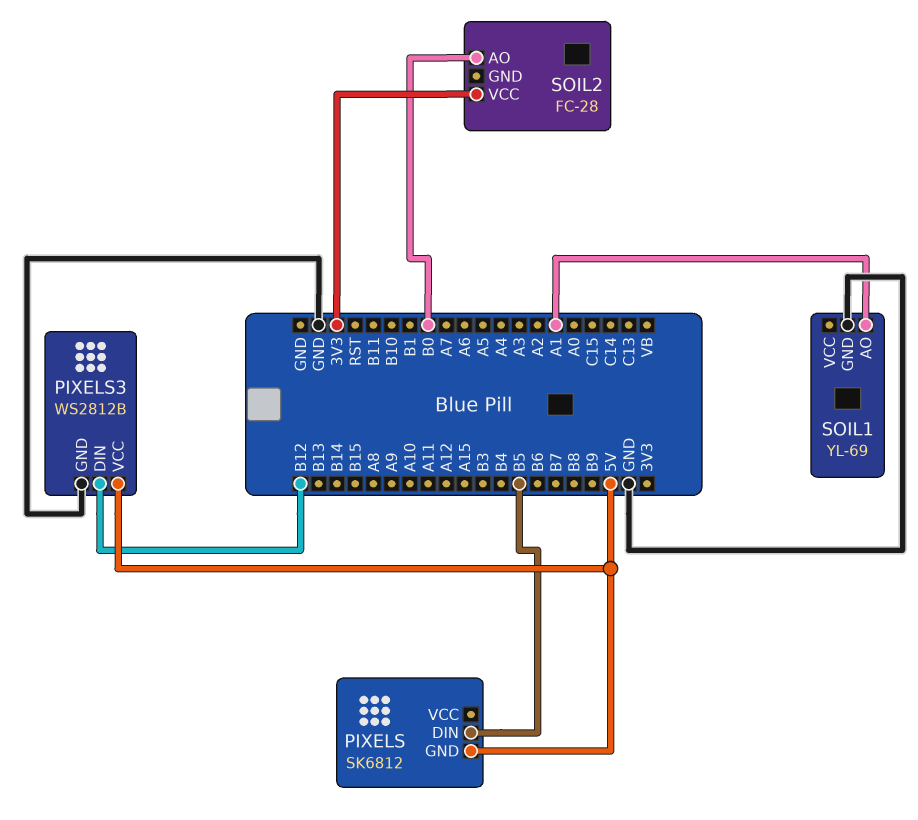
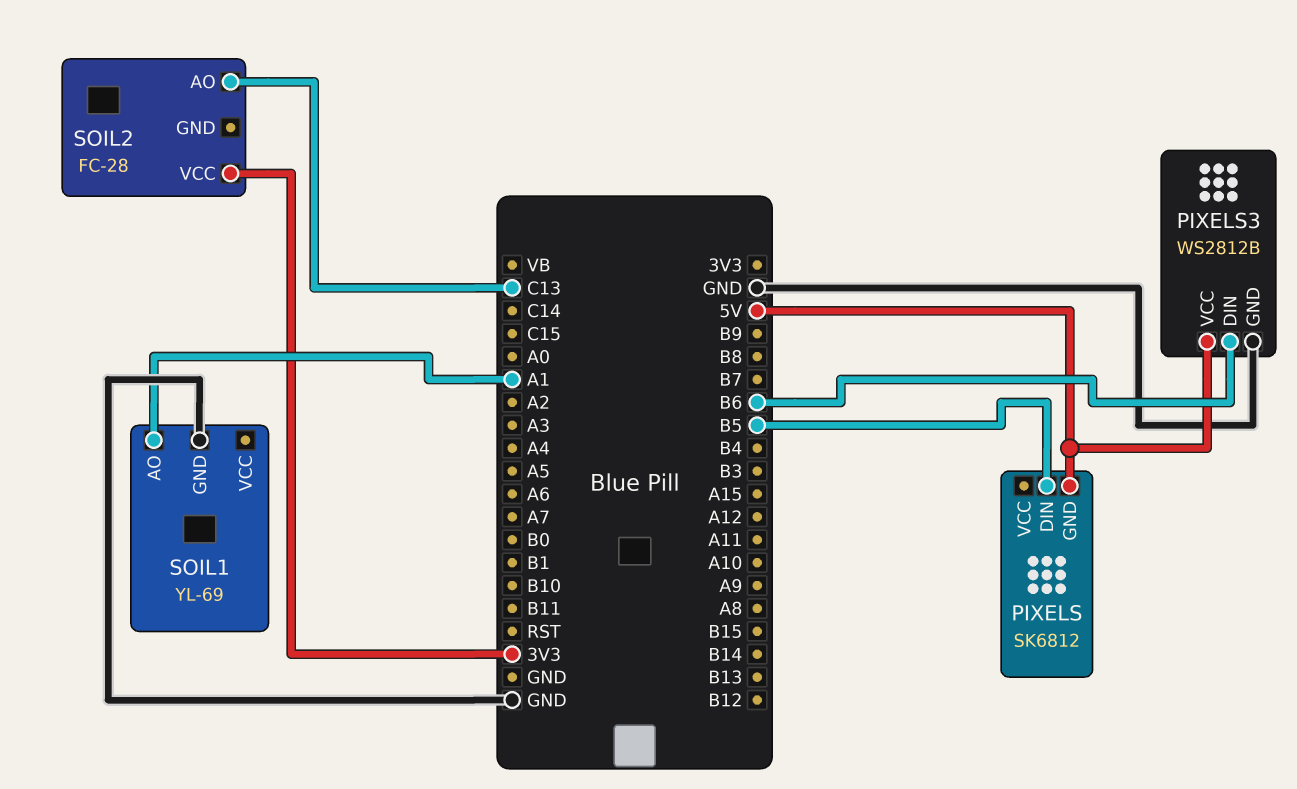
PIXELS3 pin DIN: B12 -> B6
SOIL2 pin AO: B0 -> C13

